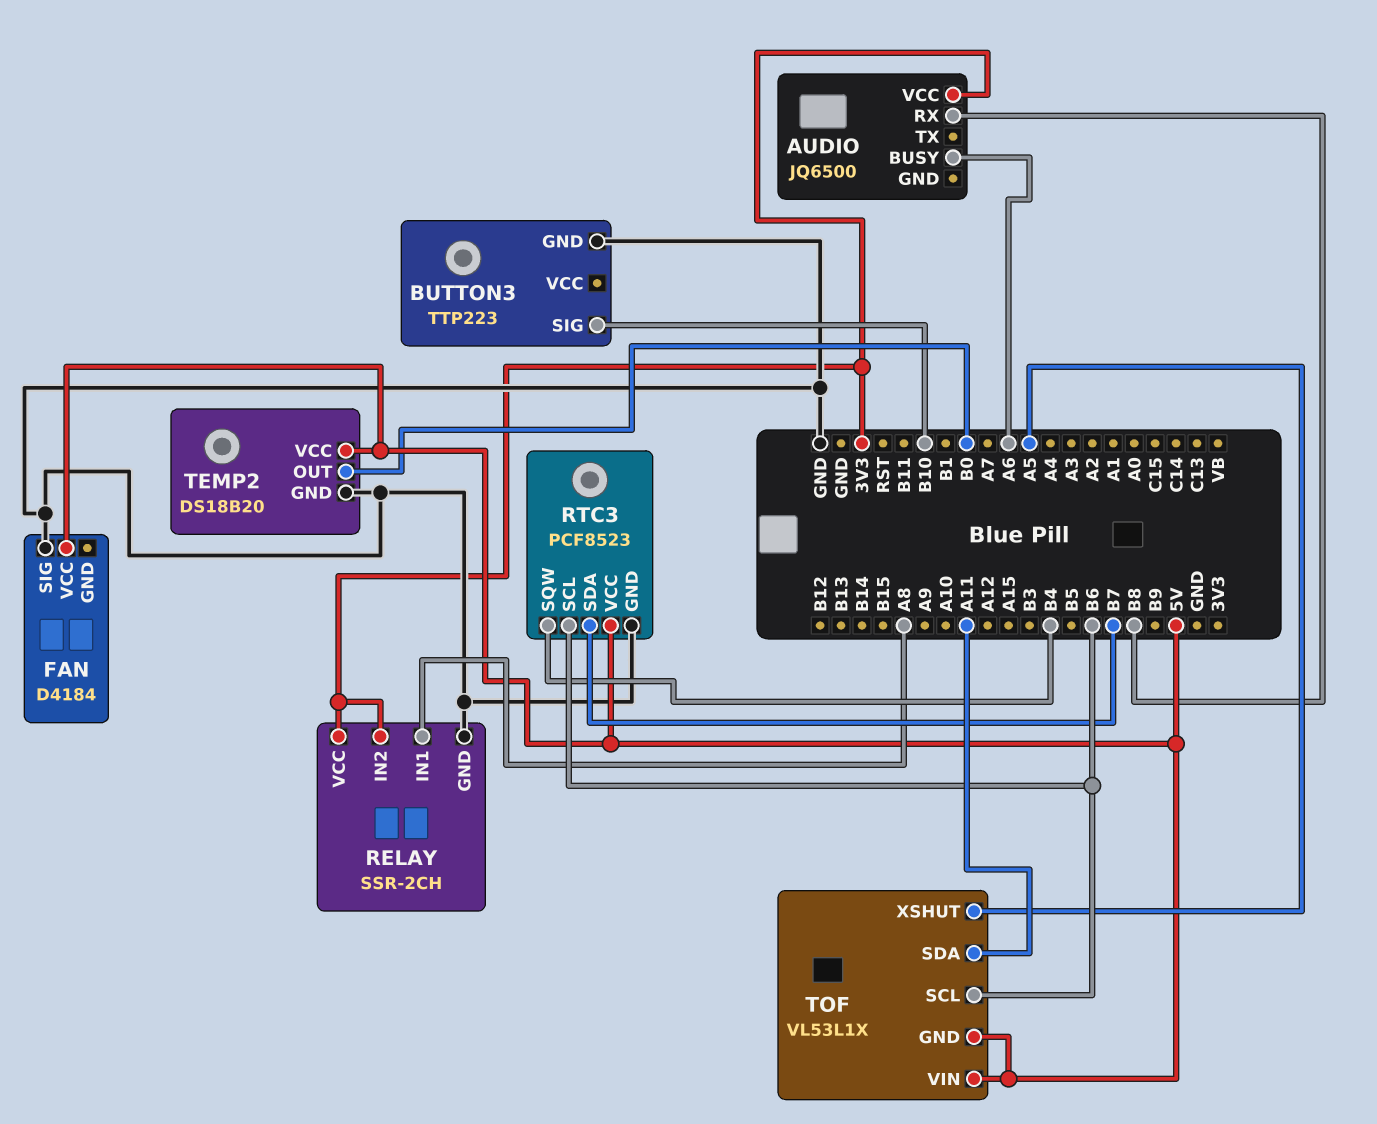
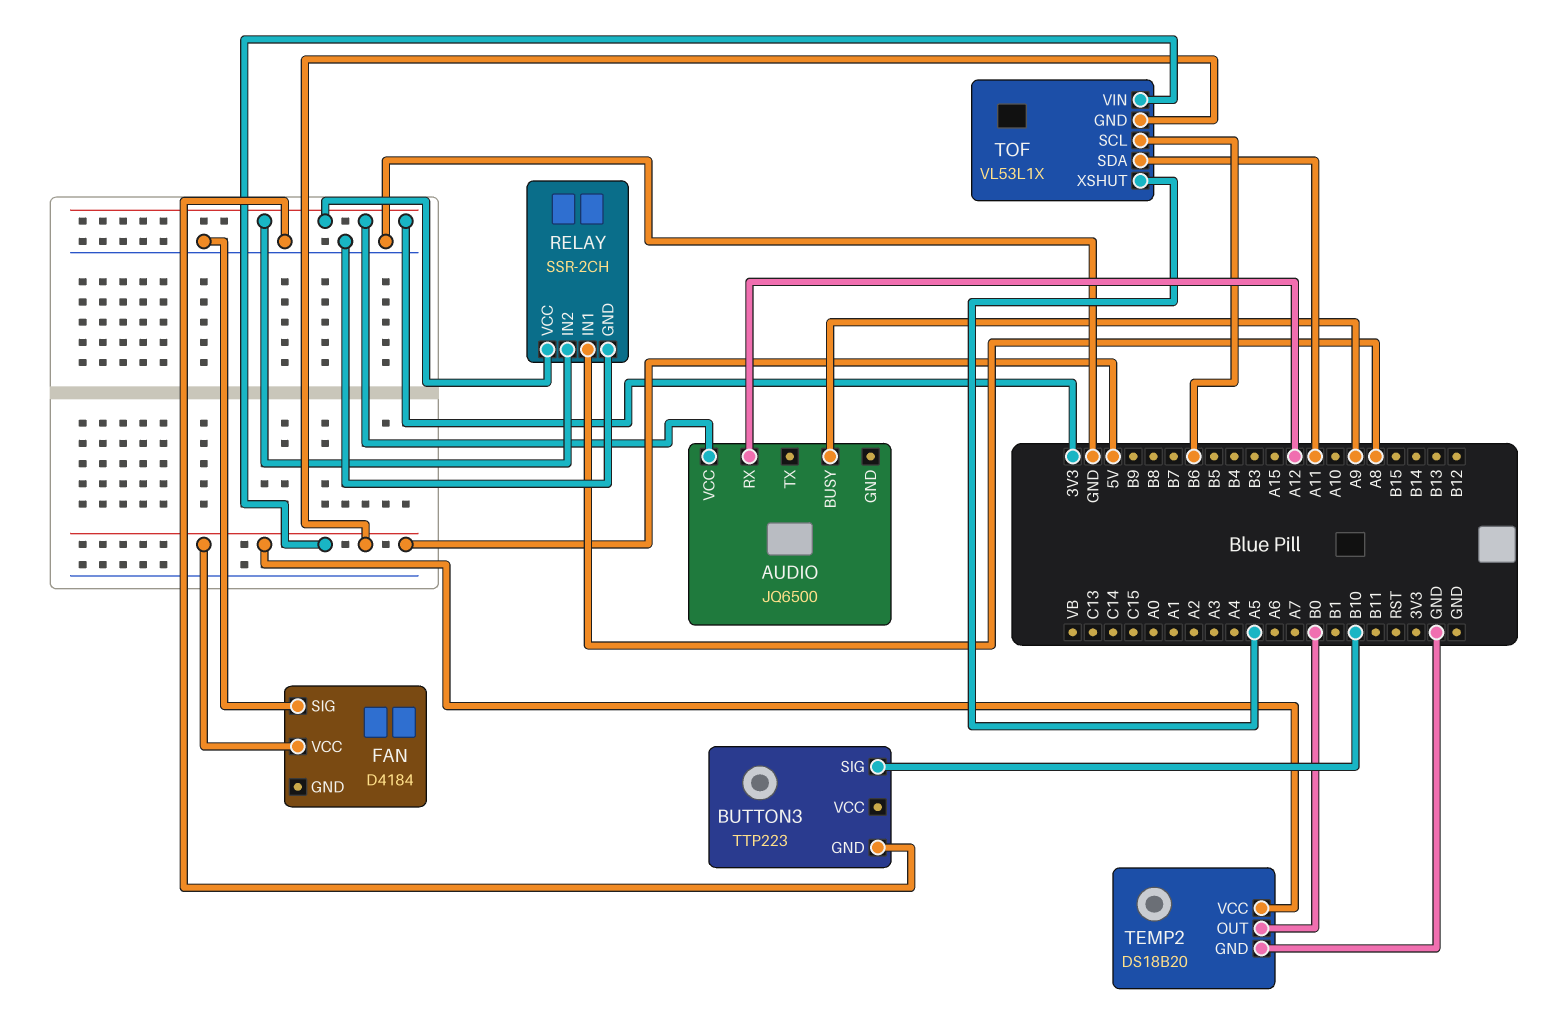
AUDIO pin BUSY: A6 -> A9
AUDIO pin RX: B8 -> A12
RTC3: PCF8523 -> none
RTC3 pin GND: GND -> none
RTC3 pin SCL: B6 -> none
RTC3 pin SDA: B7 -> none
RTC3 pin SQW: B4 -> none
RTC3 pin VCC: 5V -> none

